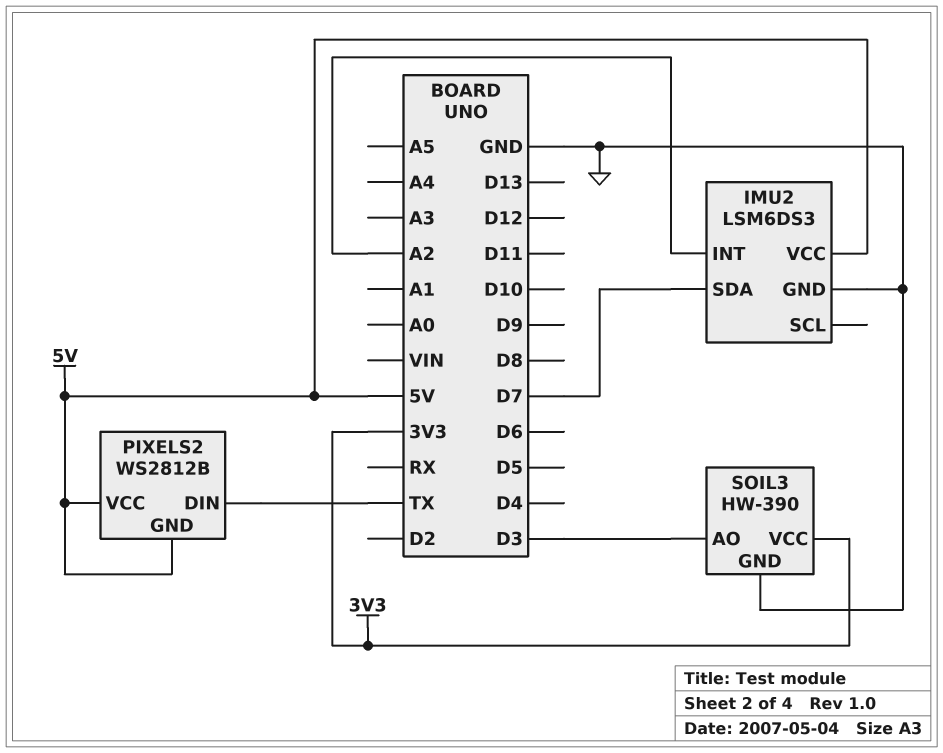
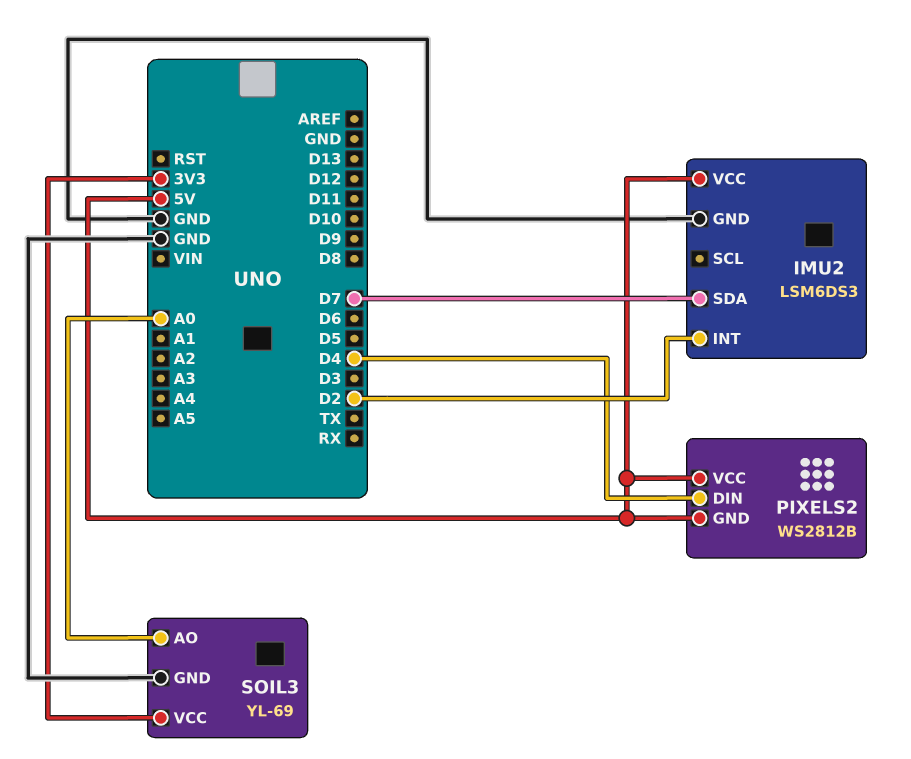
IMU2 pin INT: A2 -> D2
PIXELS2 pin DIN: TX -> D4
SOIL3: HW-390 -> YL-69
SOIL3 pin AO: D3 -> A0

